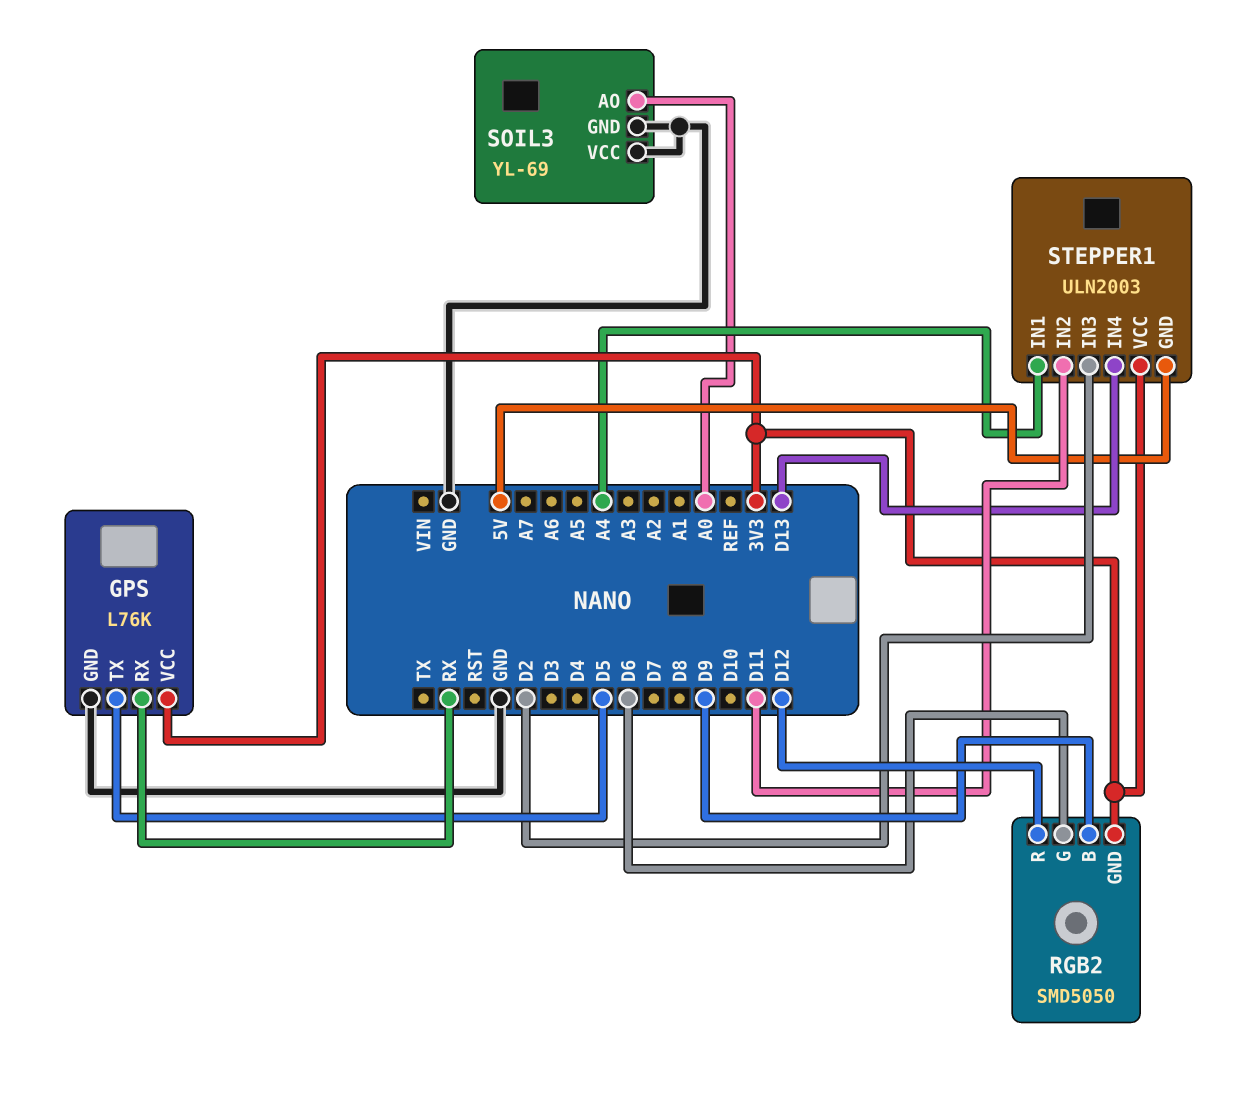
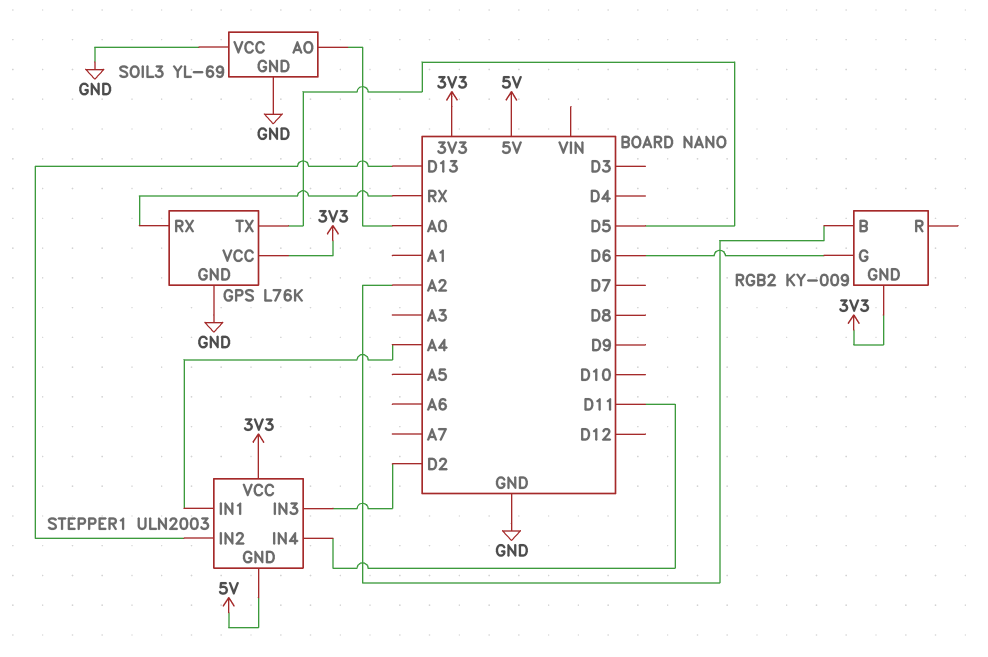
RGB2: SMD5050 -> KY-009
RGB2 pin B: D9 -> A2
RGB2 pin R: D12 -> none
STEPPER1 pin IN2: D11 -> D13
STEPPER1 pin IN4: D13 -> D11

